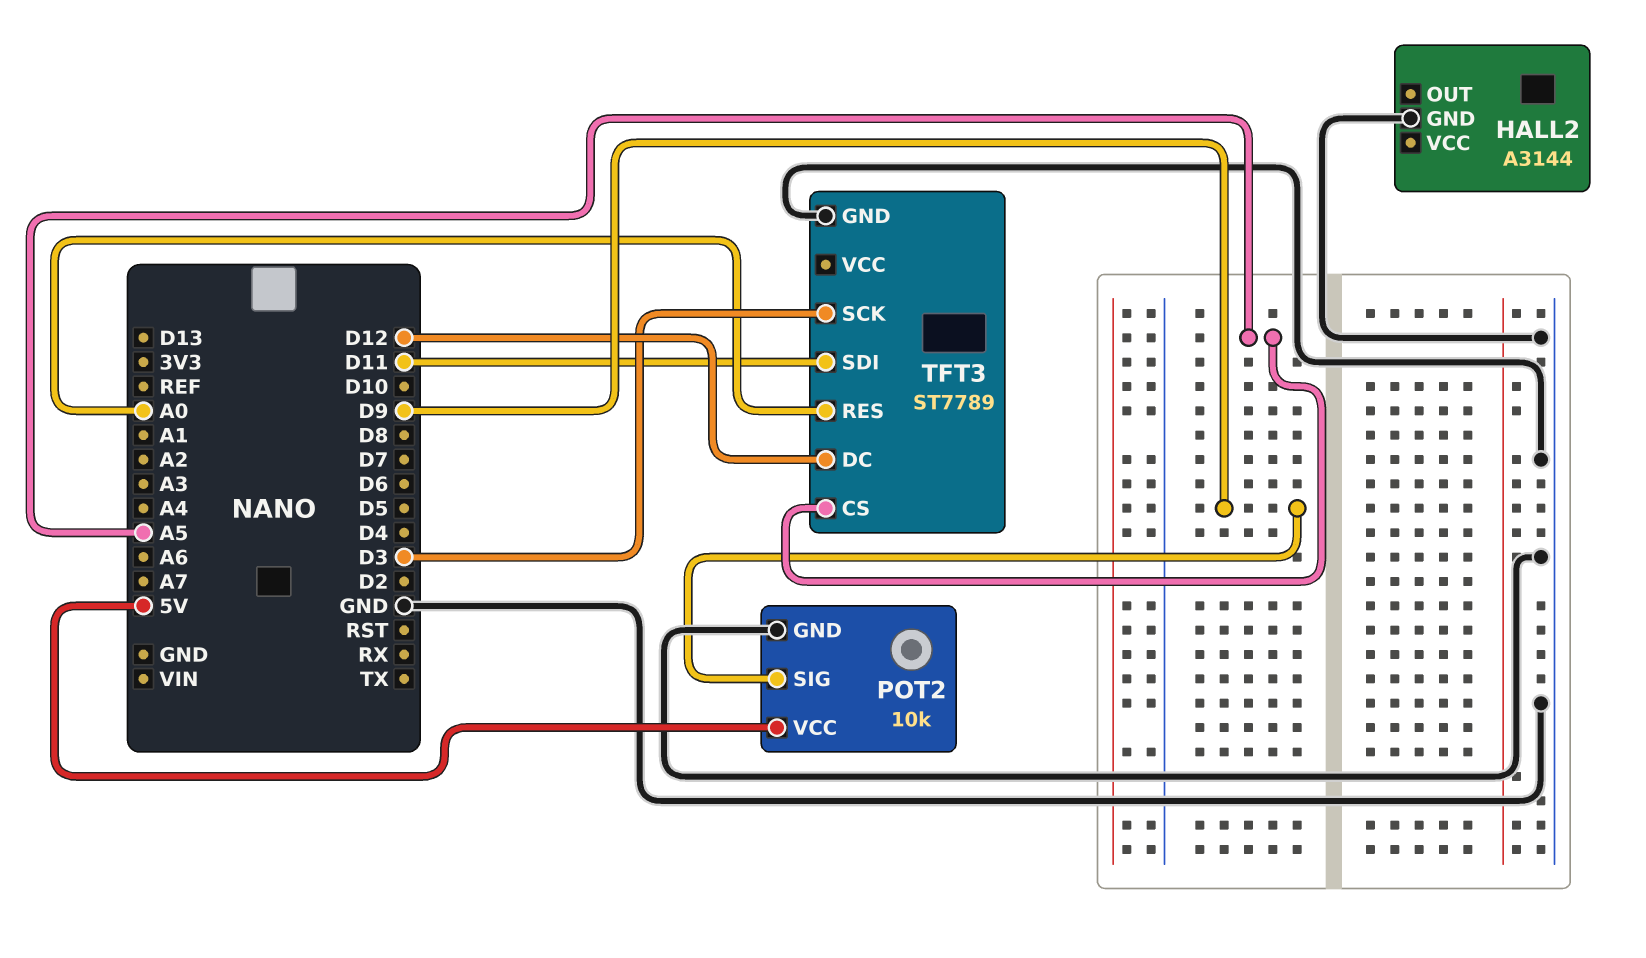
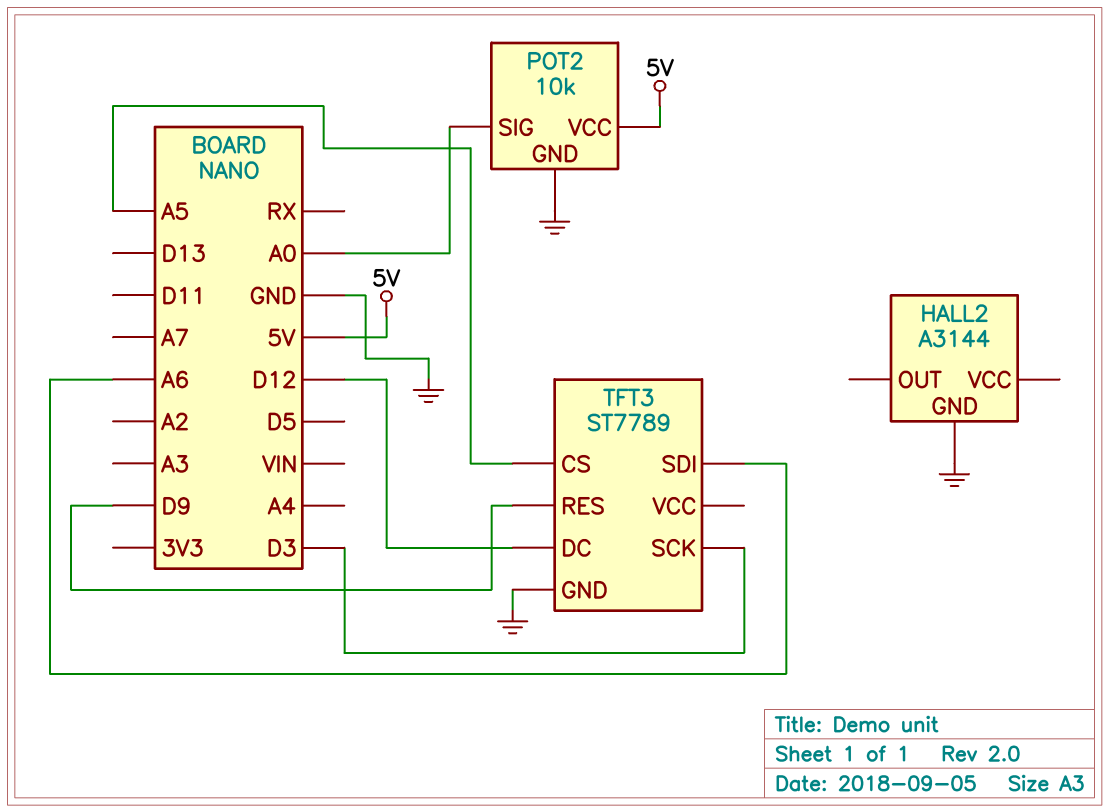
POT2 pin SIG: D9 -> A0
TFT3 pin RES: A0 -> D9
TFT3 pin SDI: D11 -> A6

